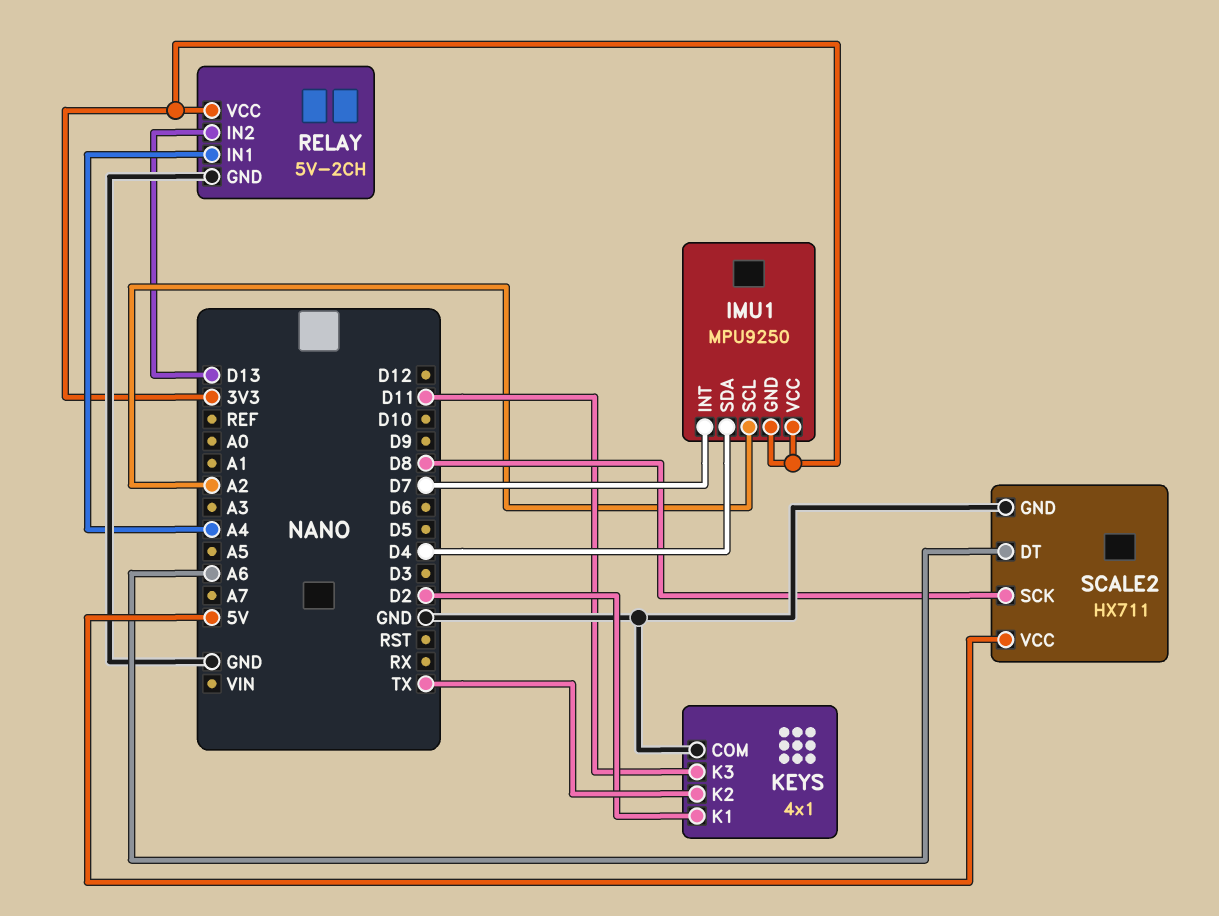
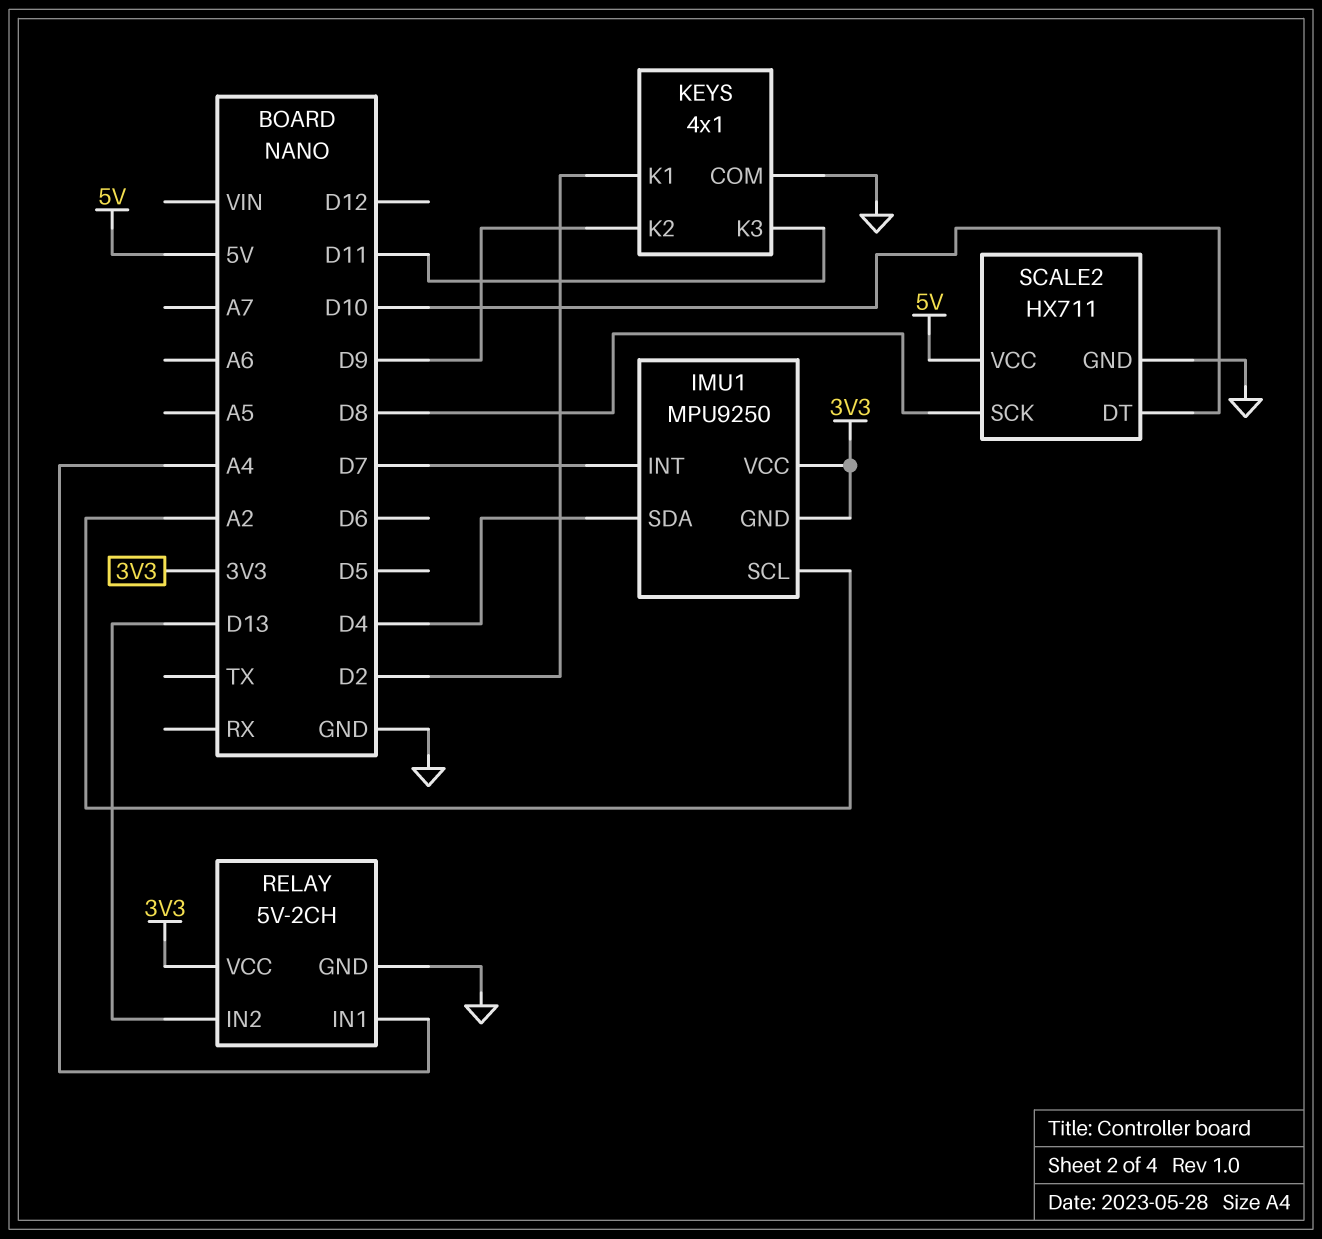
KEYS pin K2: TX -> D9
SCALE2 pin DT: A6 -> D10

